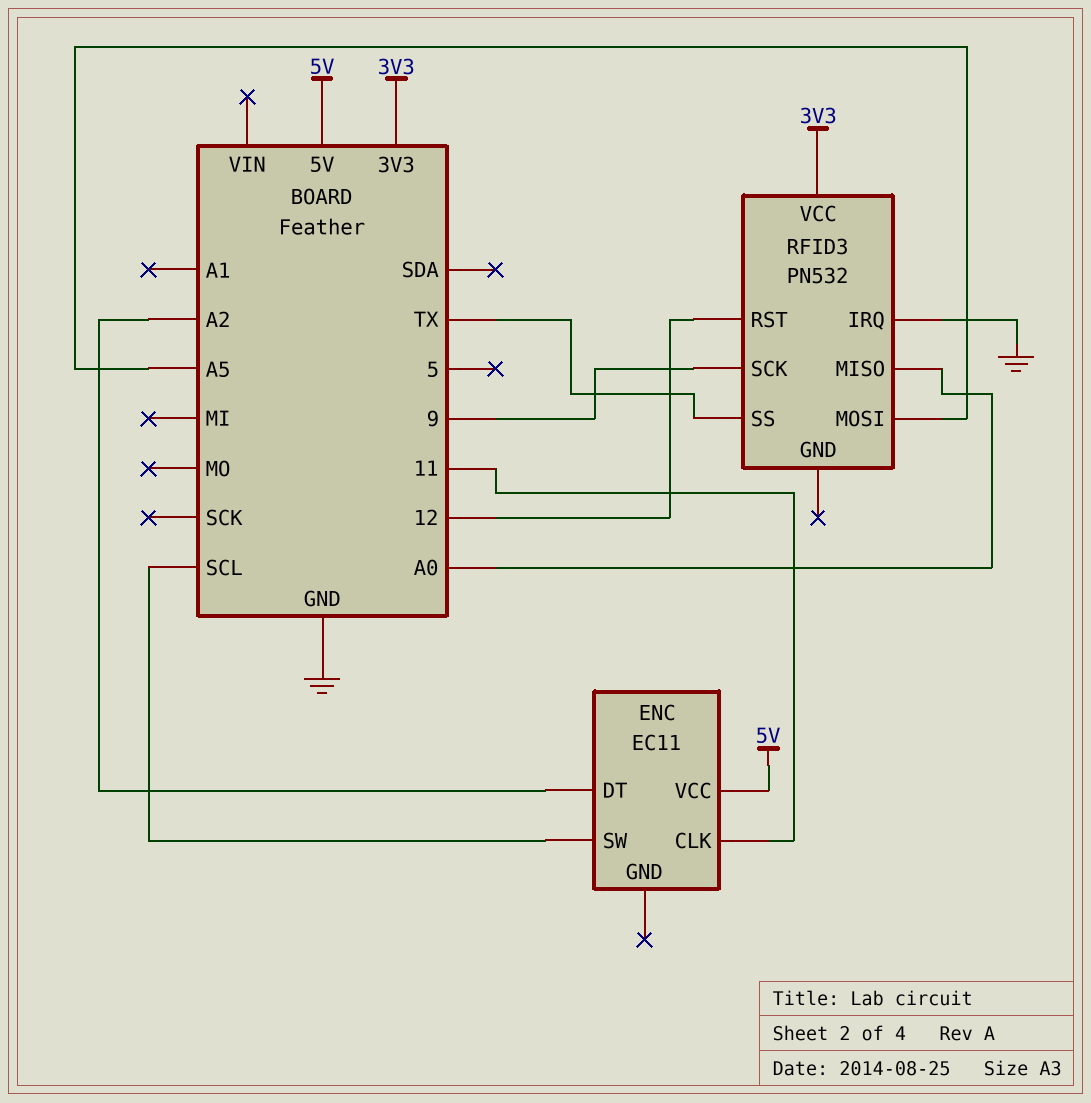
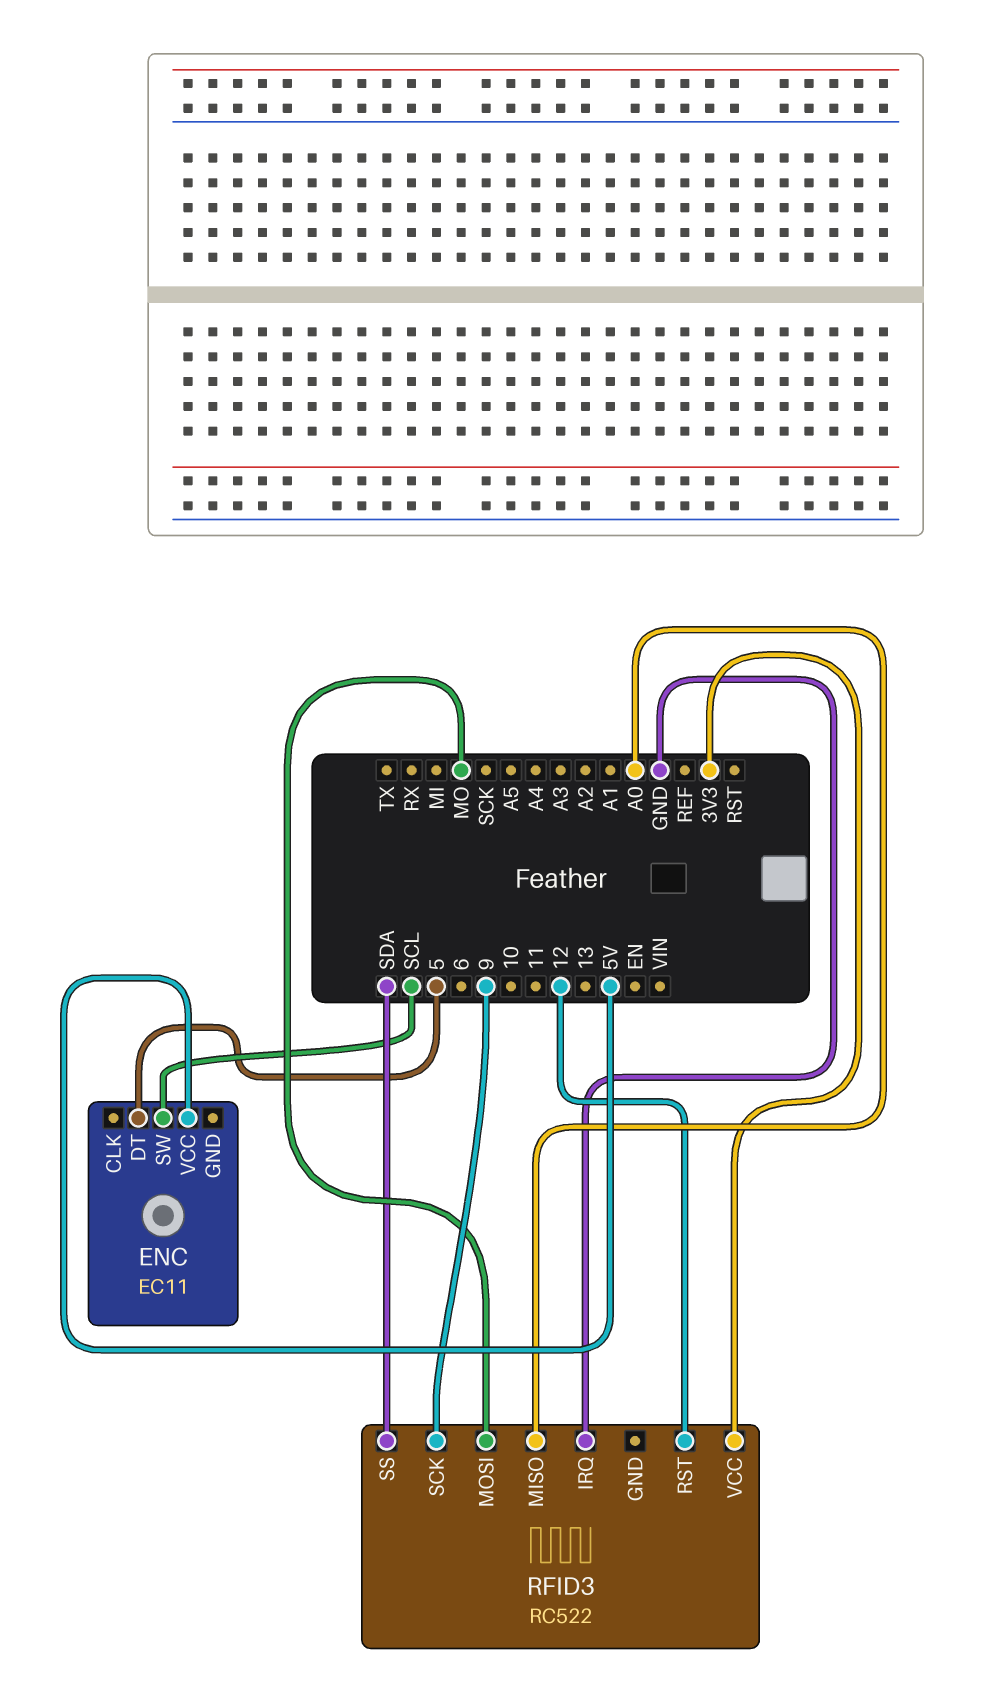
ENC pin CLK: 11 -> none
ENC pin DT: A2 -> 5
RFID3: PN532 -> RC522
RFID3 pin MOSI: A5 -> MO
RFID3 pin SS: TX -> SDA

